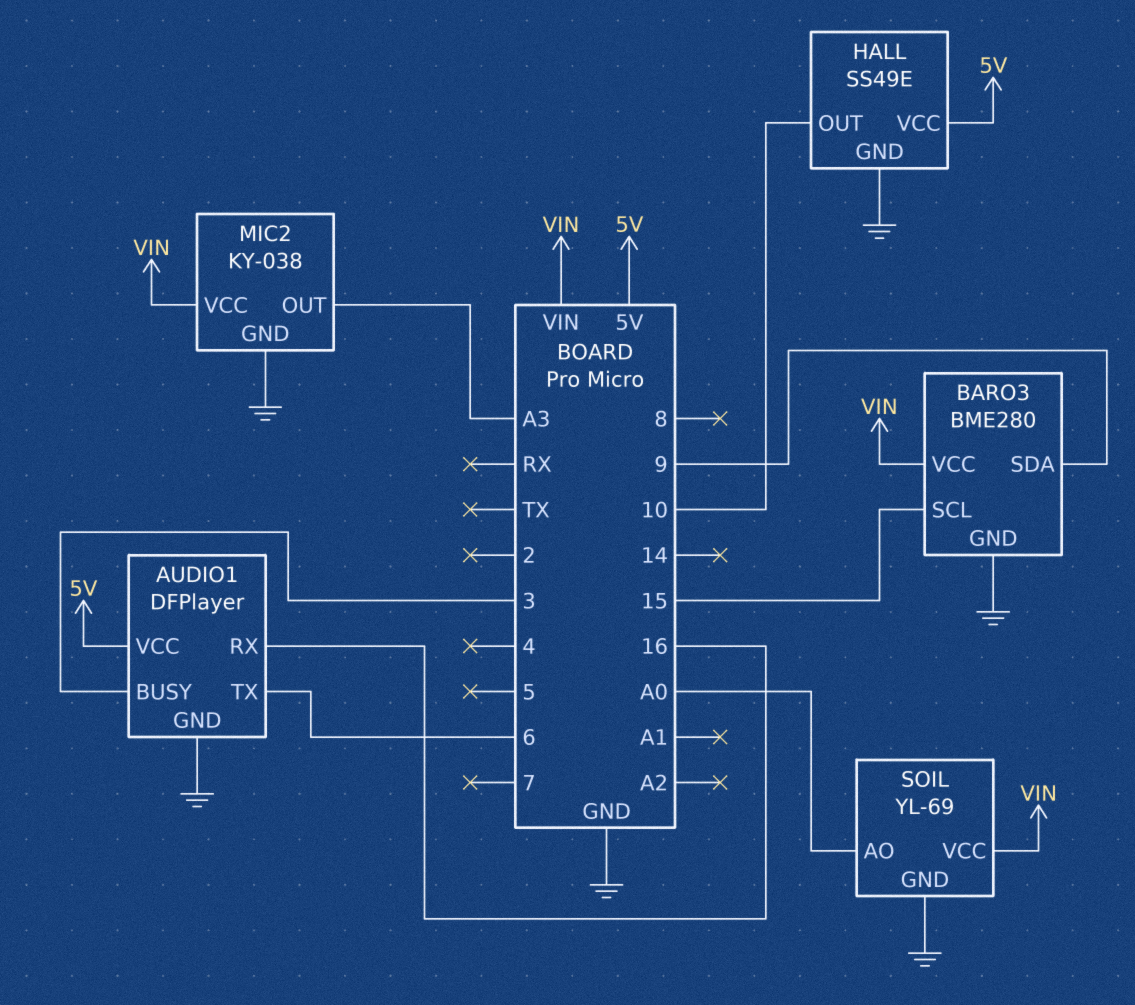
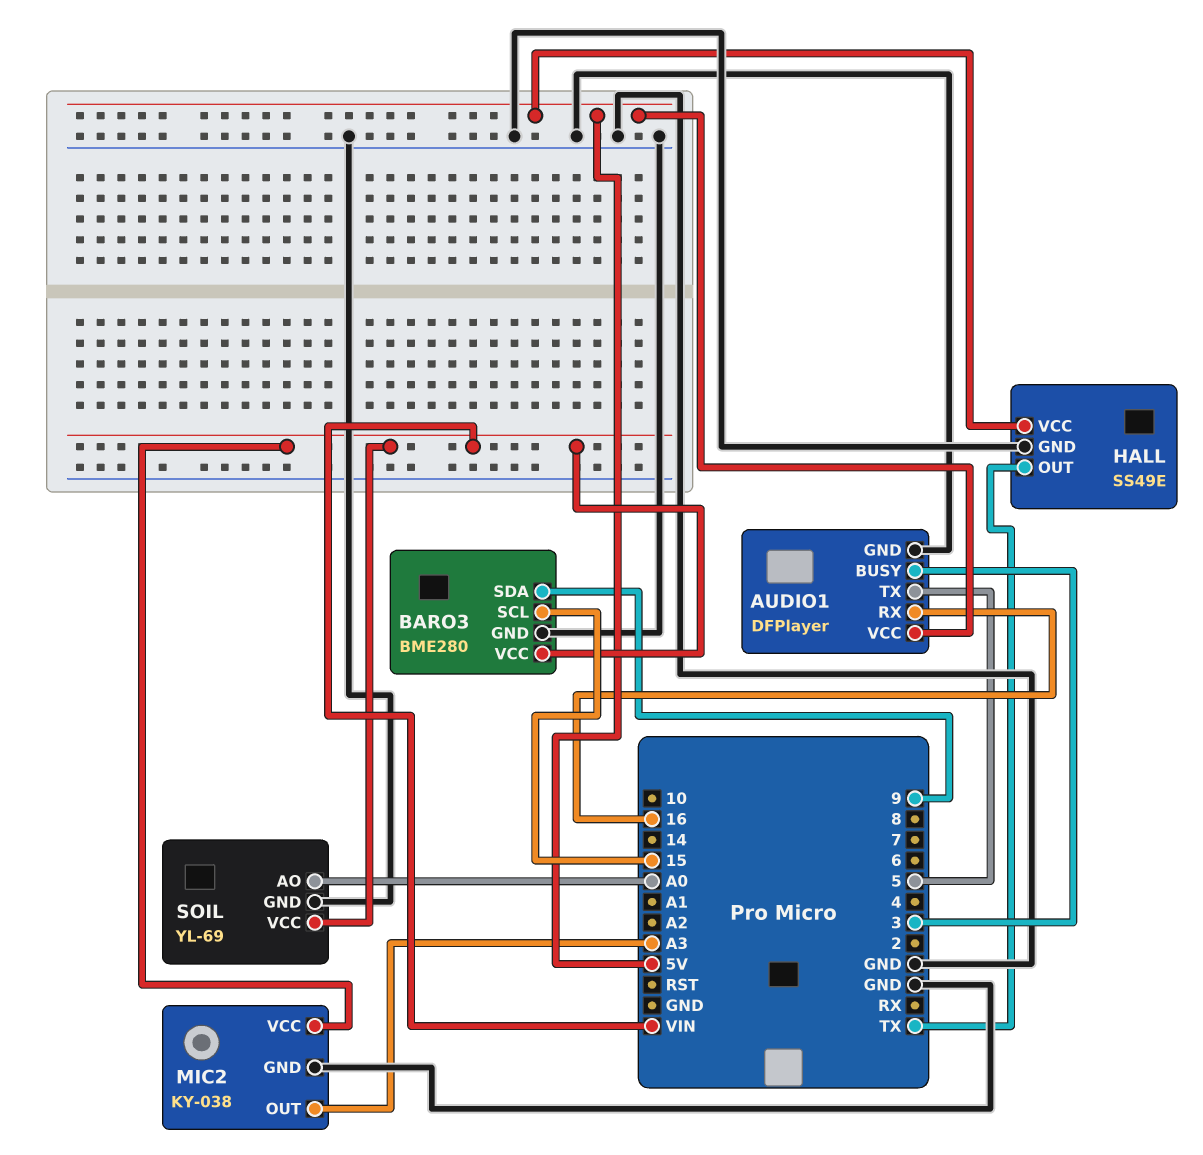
AUDIO1 pin TX: 6 -> 5
HALL pin OUT: 10 -> TX

